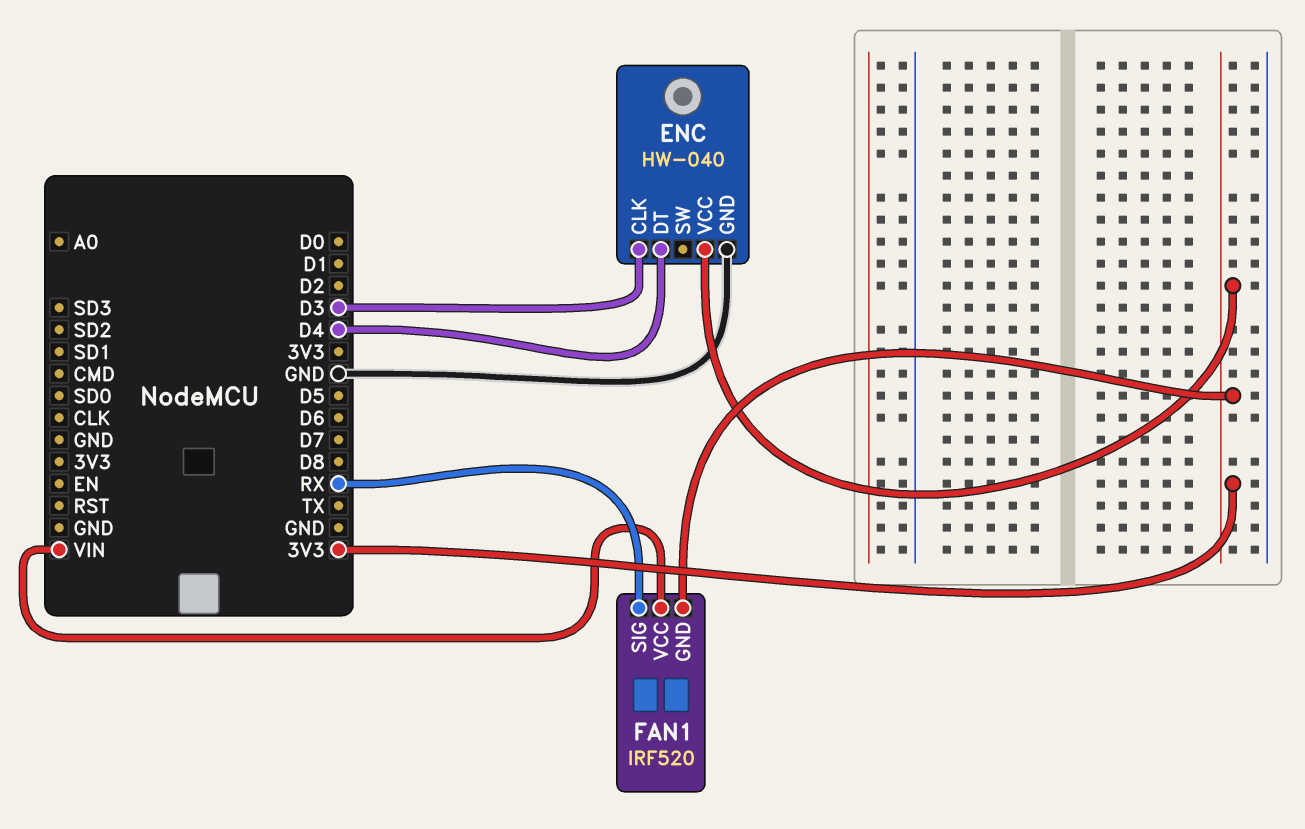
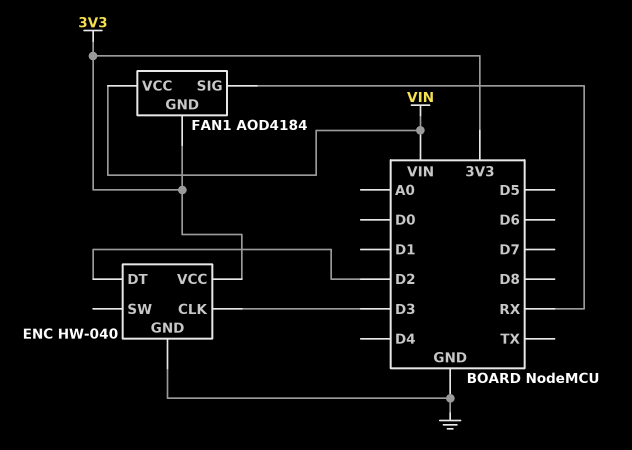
ENC pin DT: D4 -> D2
FAN1: IRF520 -> AOD4184

